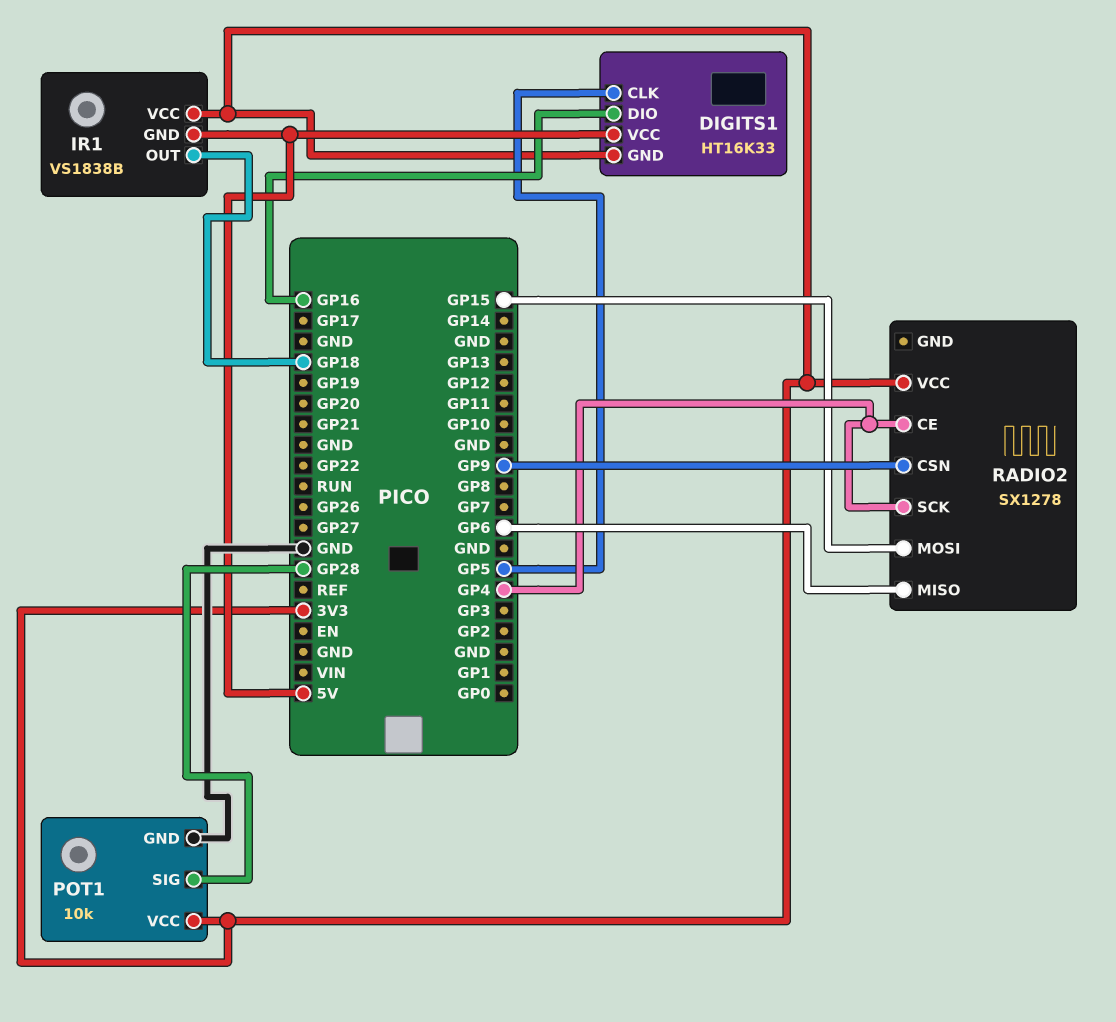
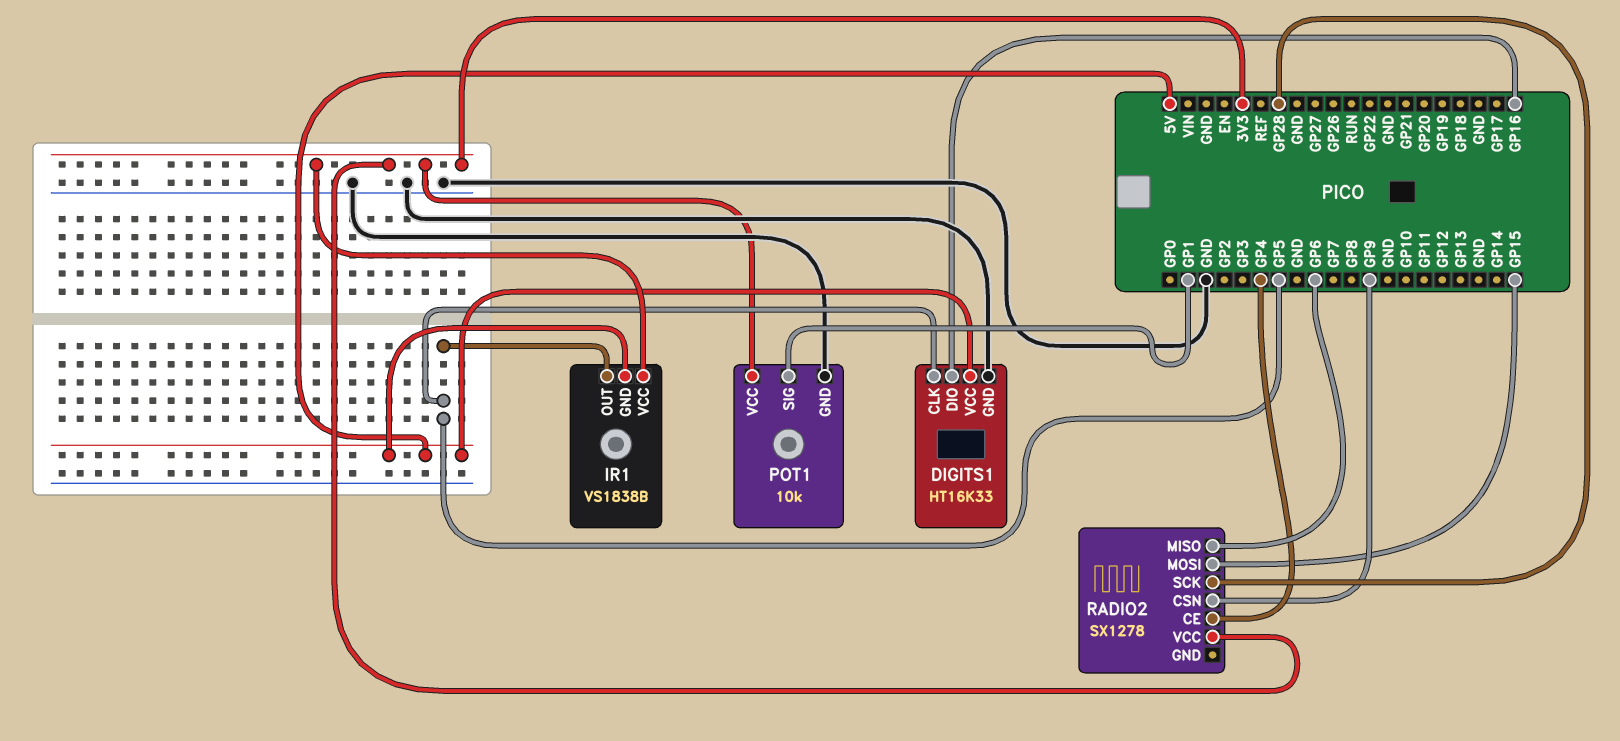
DIGITS1 pin GND: 3V3 -> GND
IR1 pin OUT: GP18 -> GP5
POT1 pin SIG: GP28 -> GP1
RADIO2 pin SCK: GP4 -> GP28

